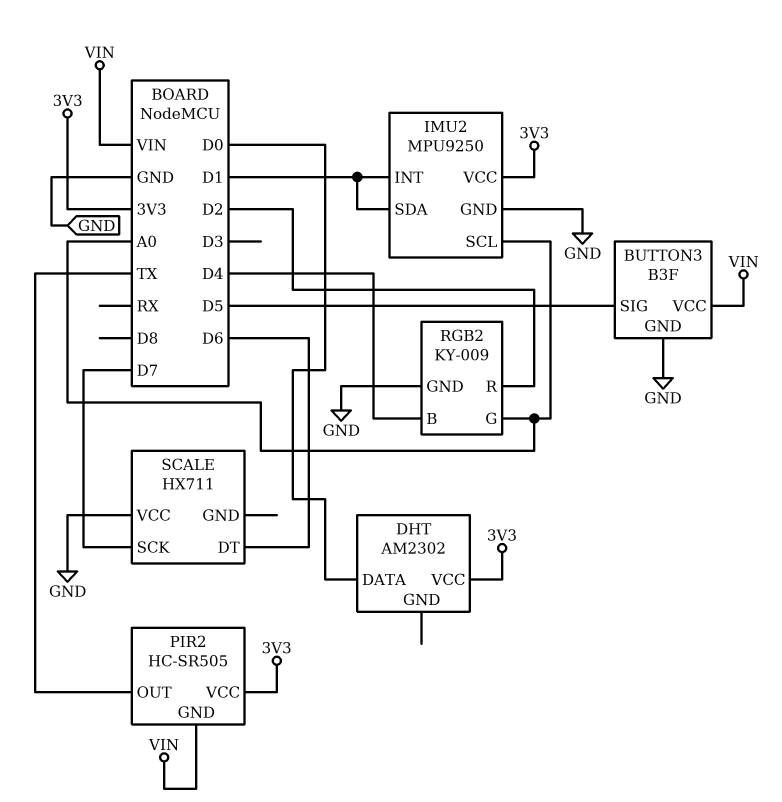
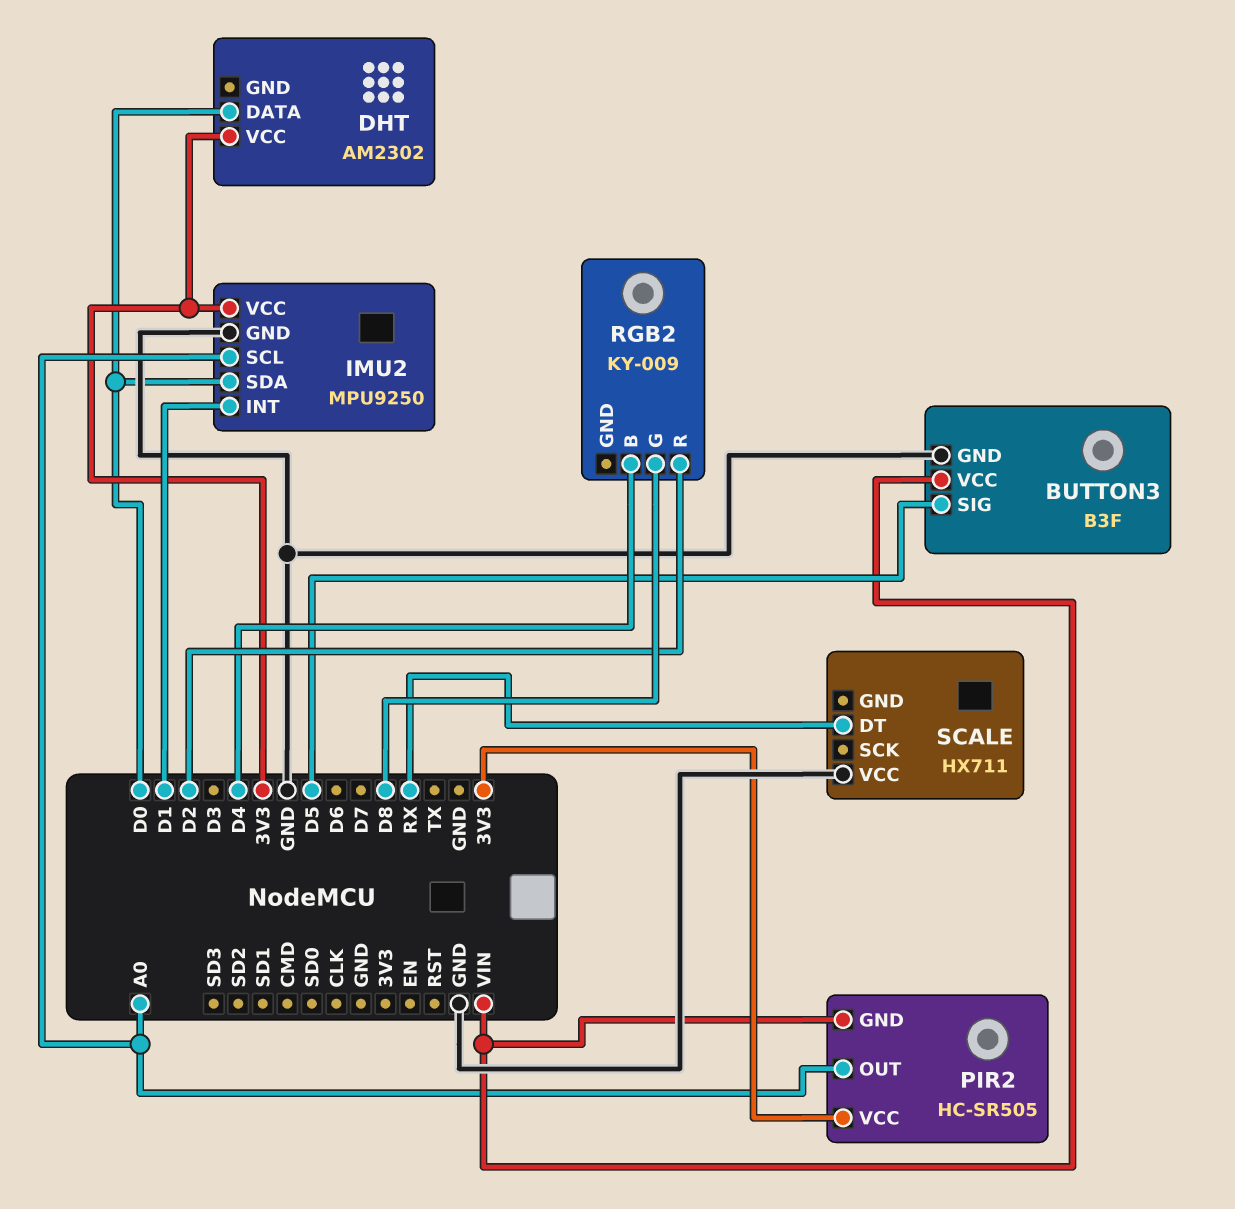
IMU2 pin SDA: D1 -> D0
PIR2 pin OUT: TX -> A0
RGB2 pin G: A0 -> D8
RGB2 pin GND: GND -> none
SCALE pin DT: D6 -> RX
SCALE pin SCK: D7 -> none

